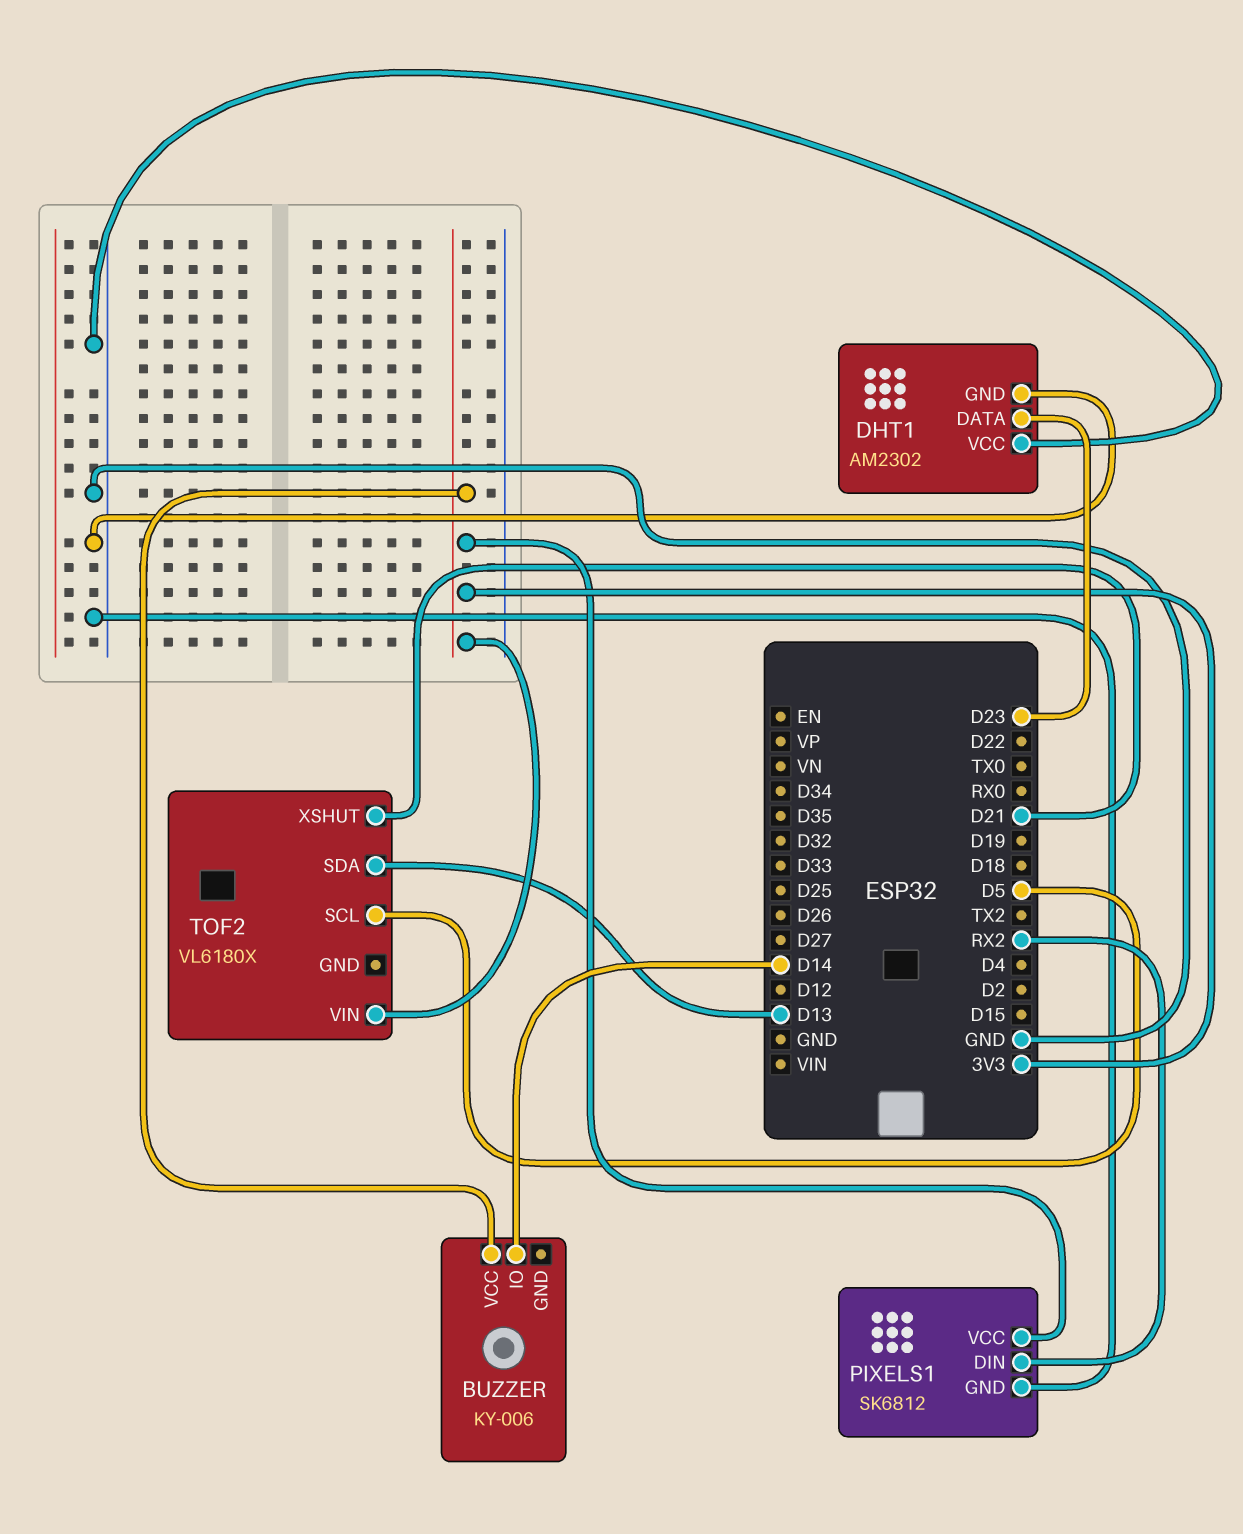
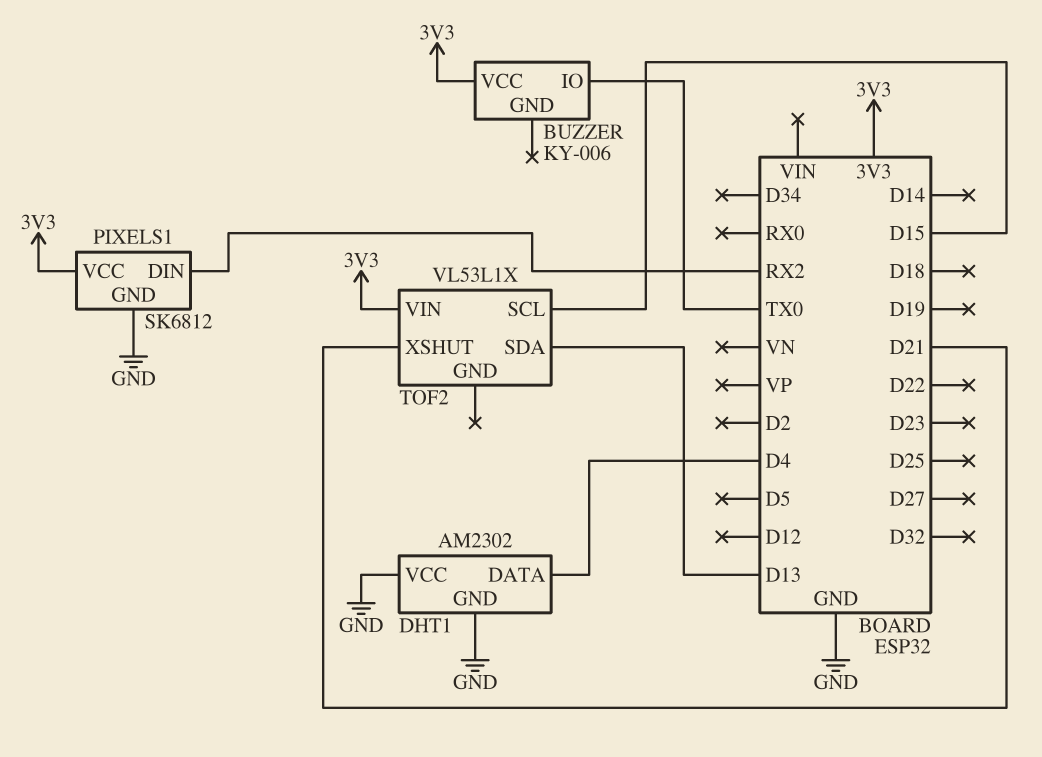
BUZZER pin IO: D14 -> TX0
DHT1 pin DATA: D23 -> D4
TOF2: VL6180X -> VL53L1X
TOF2 pin SCL: D5 -> D15

